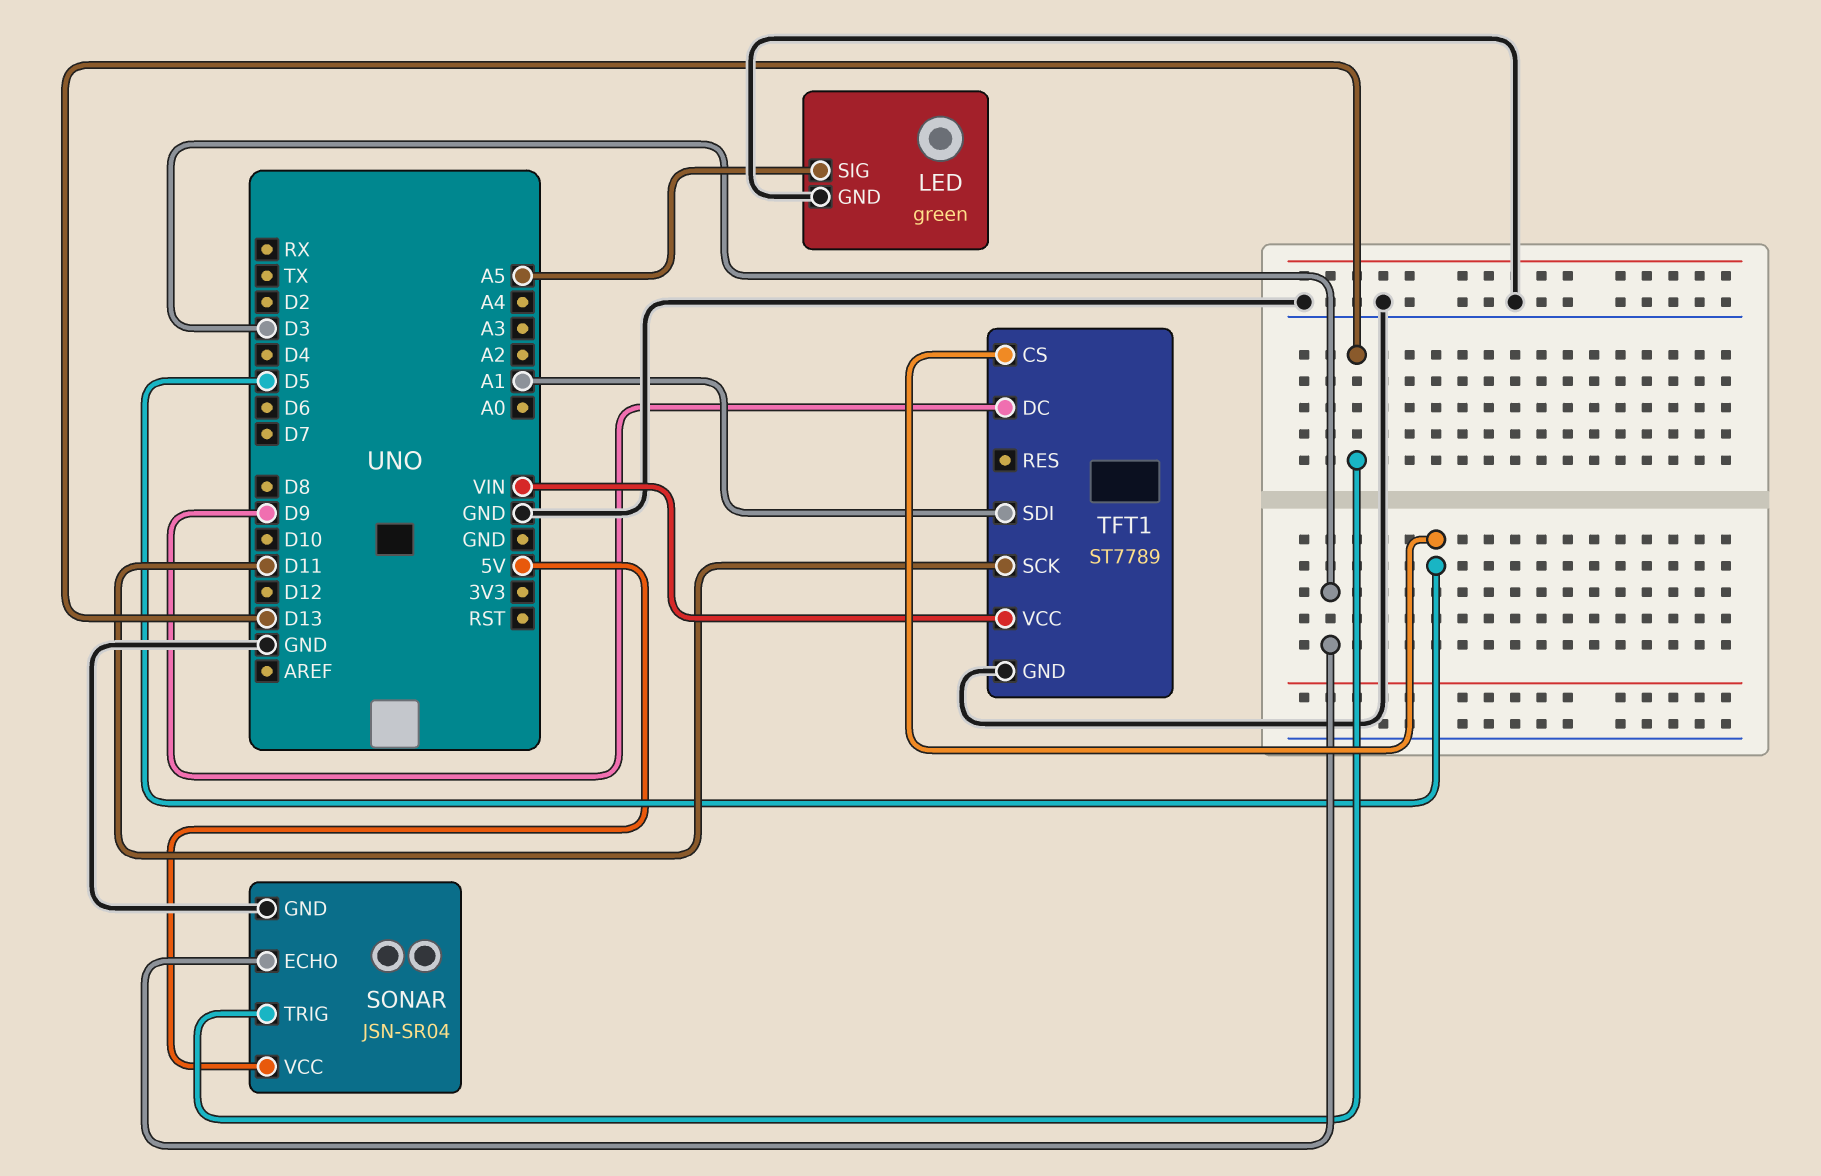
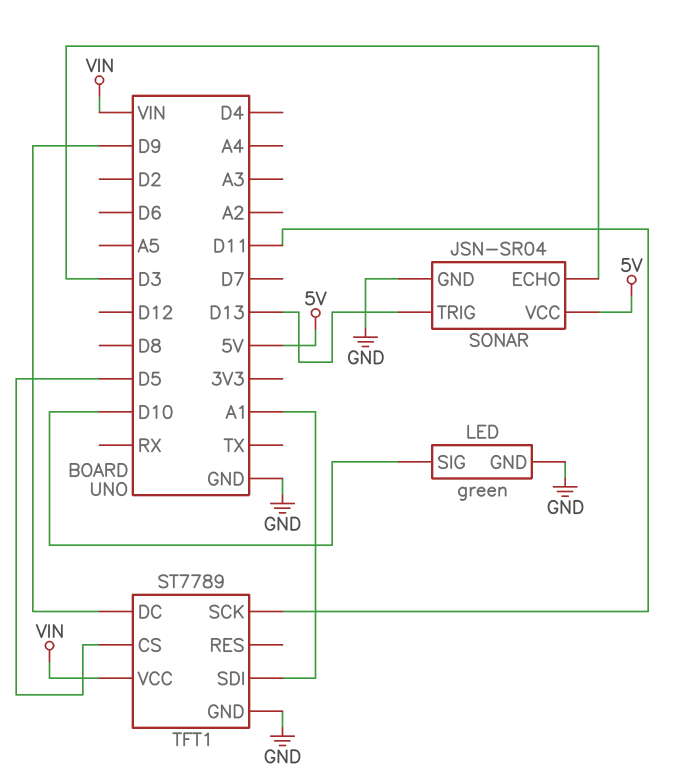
LED pin SIG: A5 -> D10

